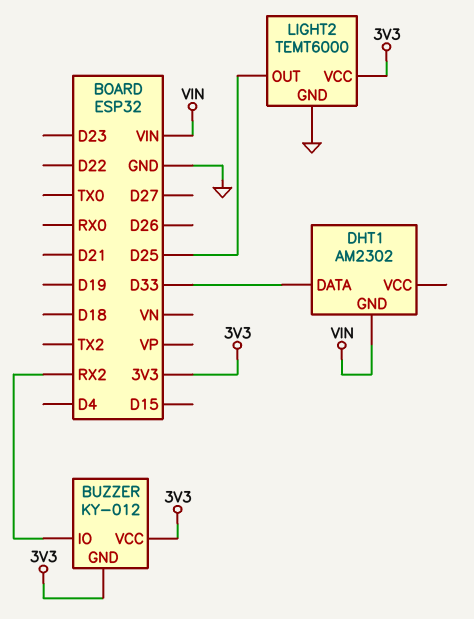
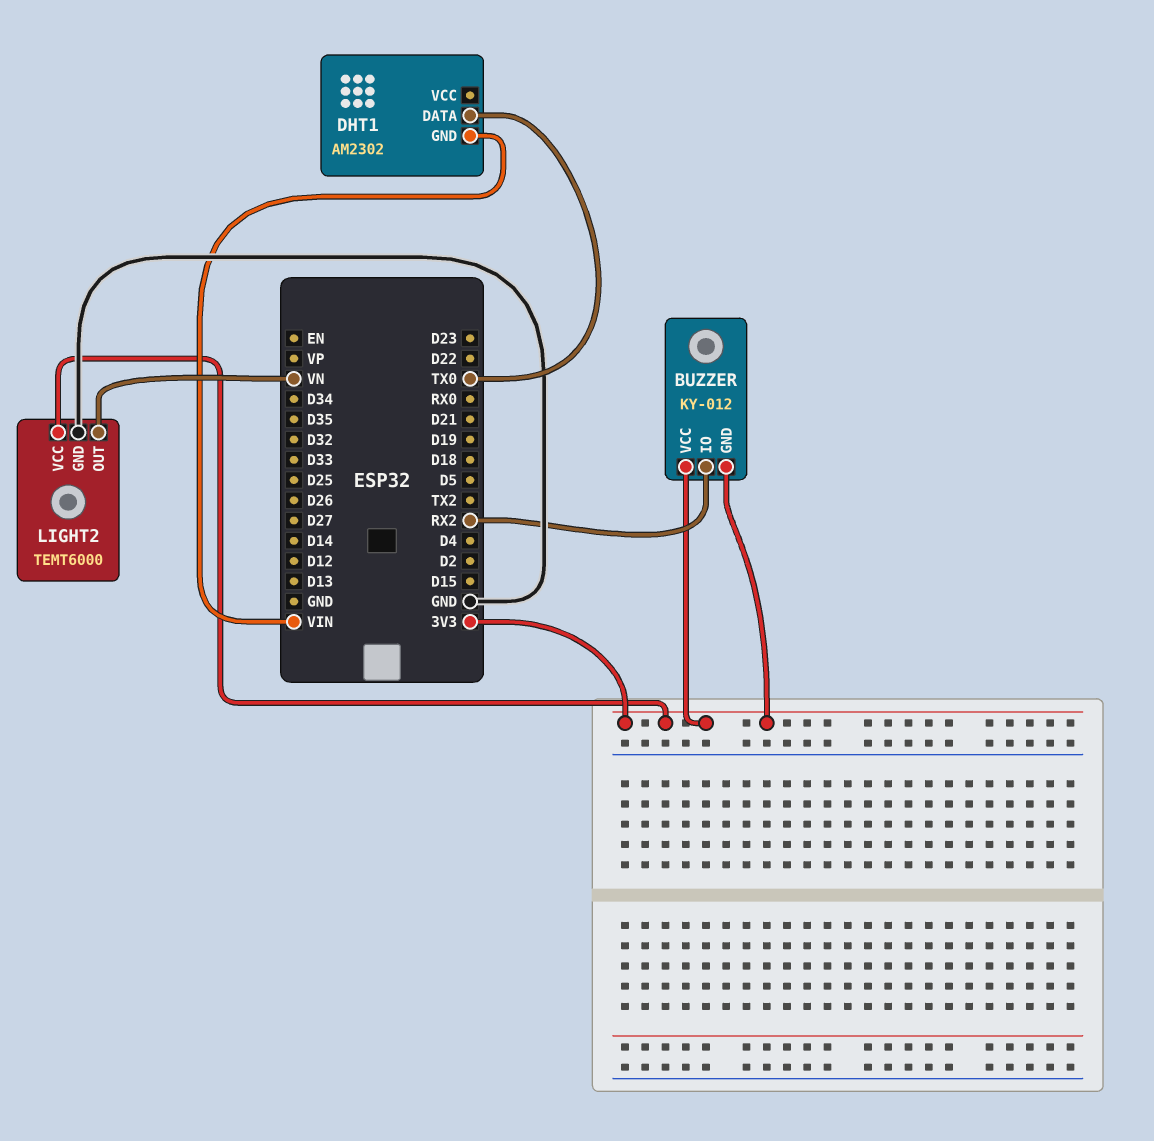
DHT1 pin DATA: D33 -> TX0
LIGHT2 pin OUT: D25 -> VN

